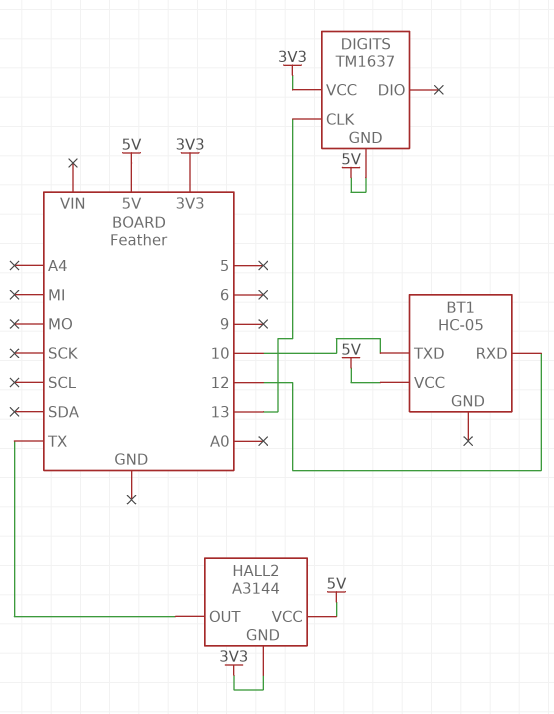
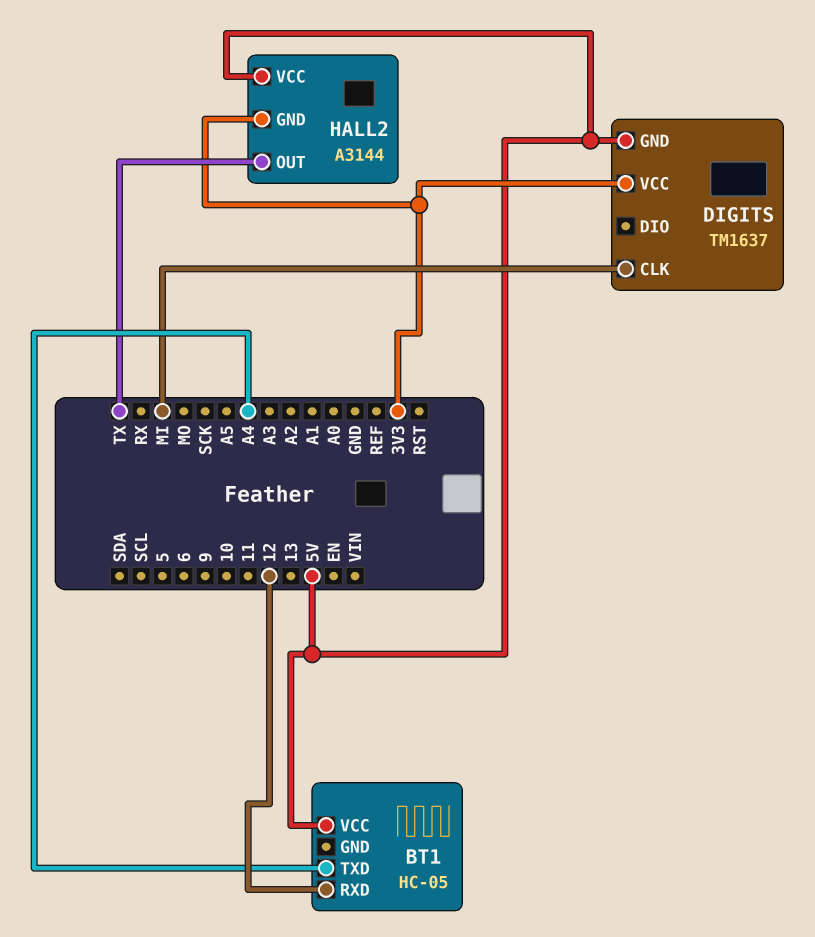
BT1 pin TXD: 10 -> A4
DIGITS pin CLK: 13 -> MI

